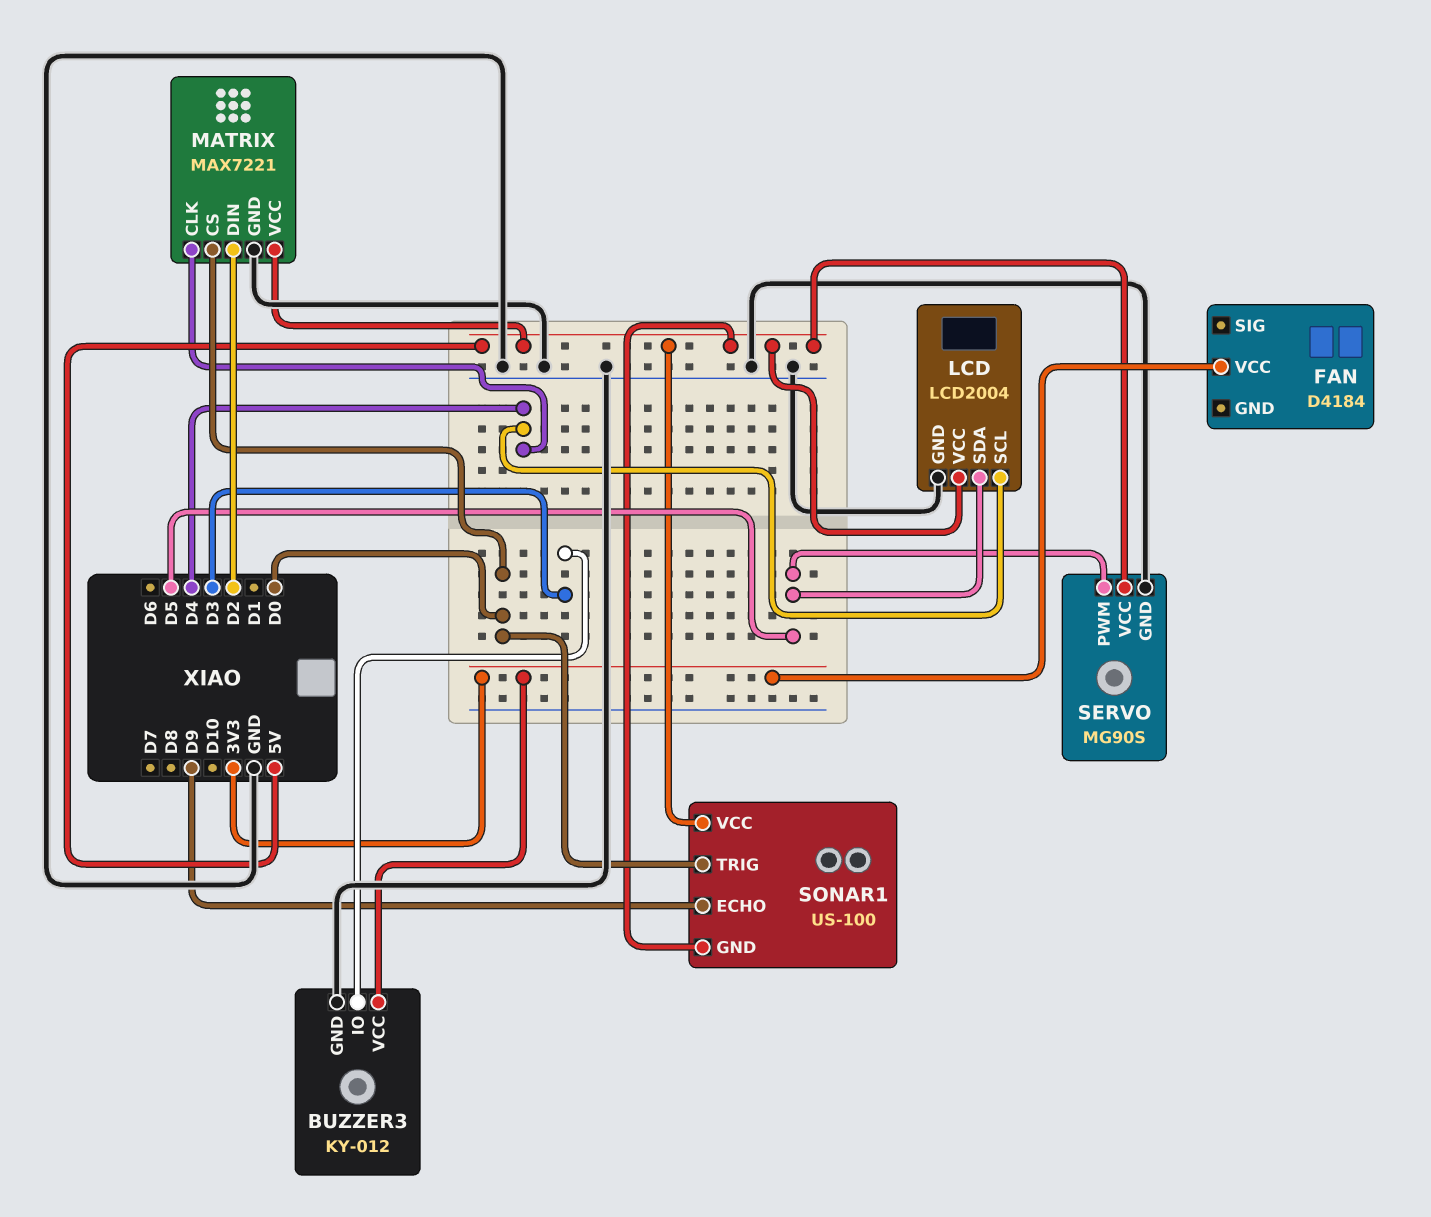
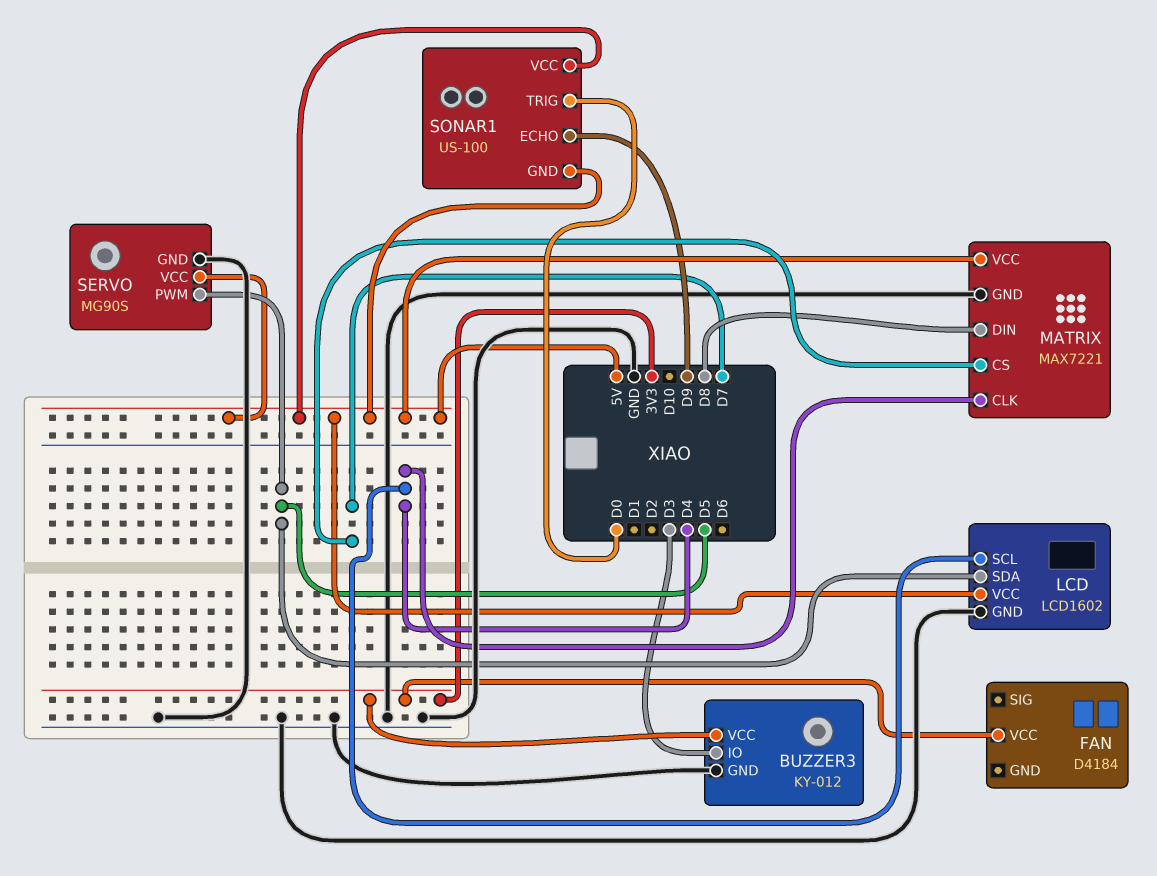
LCD: LCD2004 -> LCD1602
MATRIX pin CS: D0 -> D7
MATRIX pin DIN: D2 -> D8

